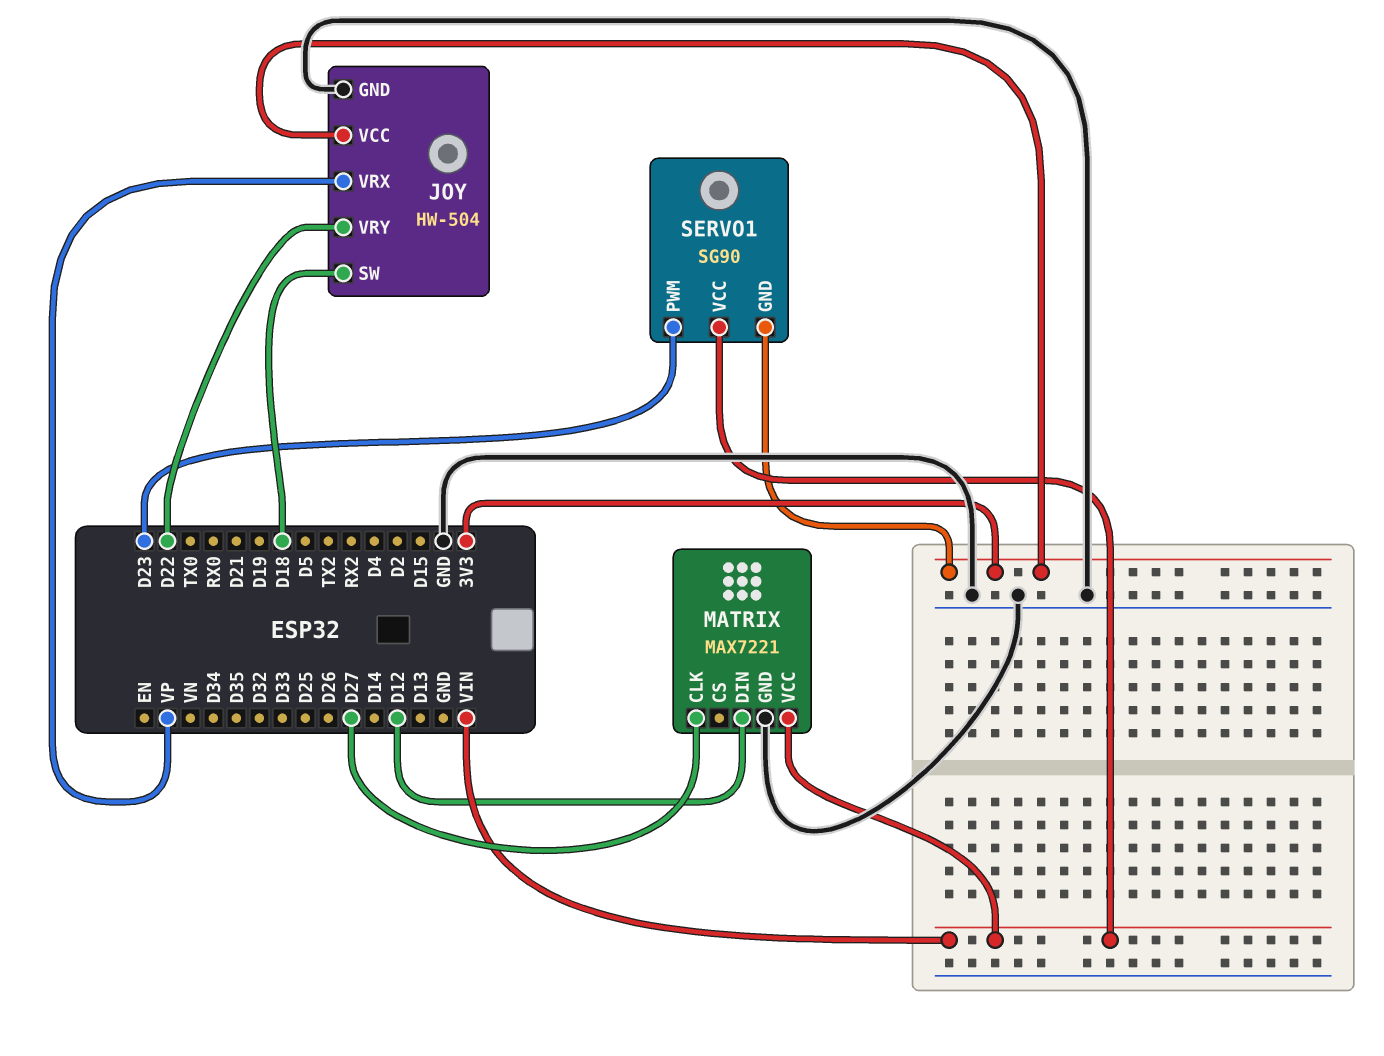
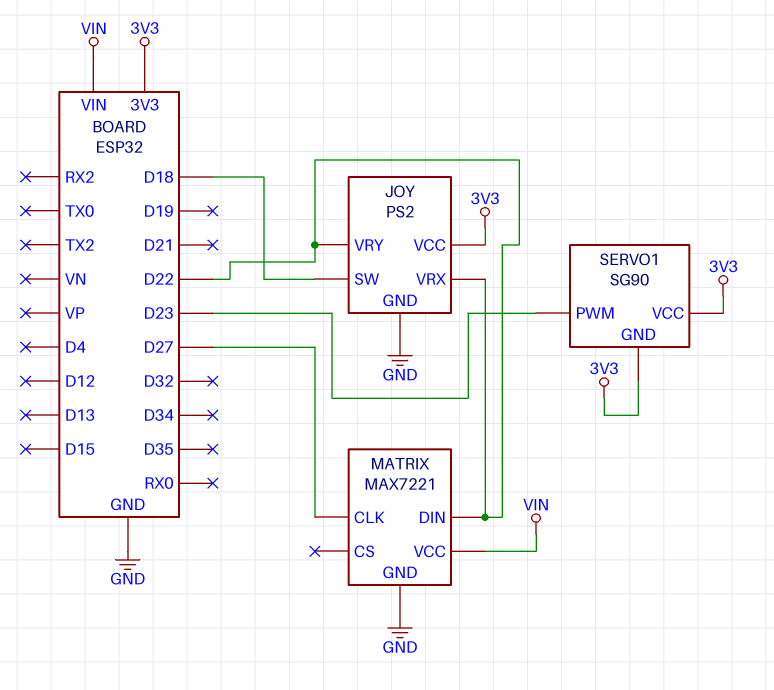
JOY: HW-504 -> PS2
JOY pin VRX: VP -> D22
MATRIX pin DIN: D12 -> D22
SERVO1 pin VCC: VIN -> 3V3

